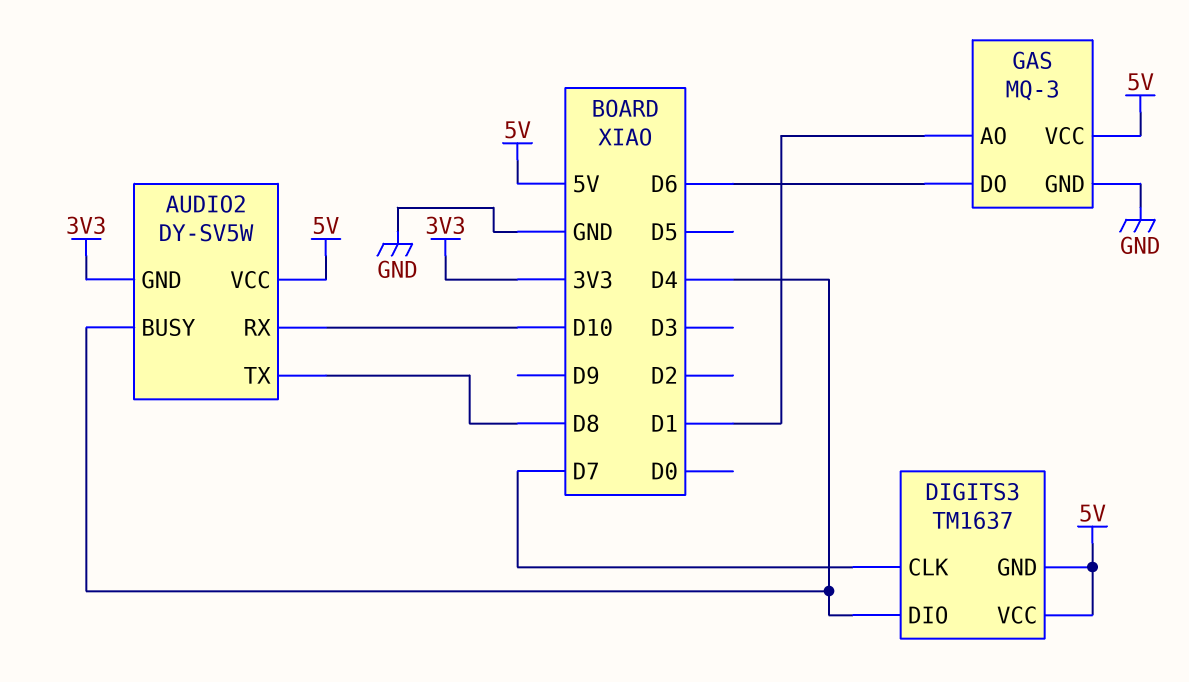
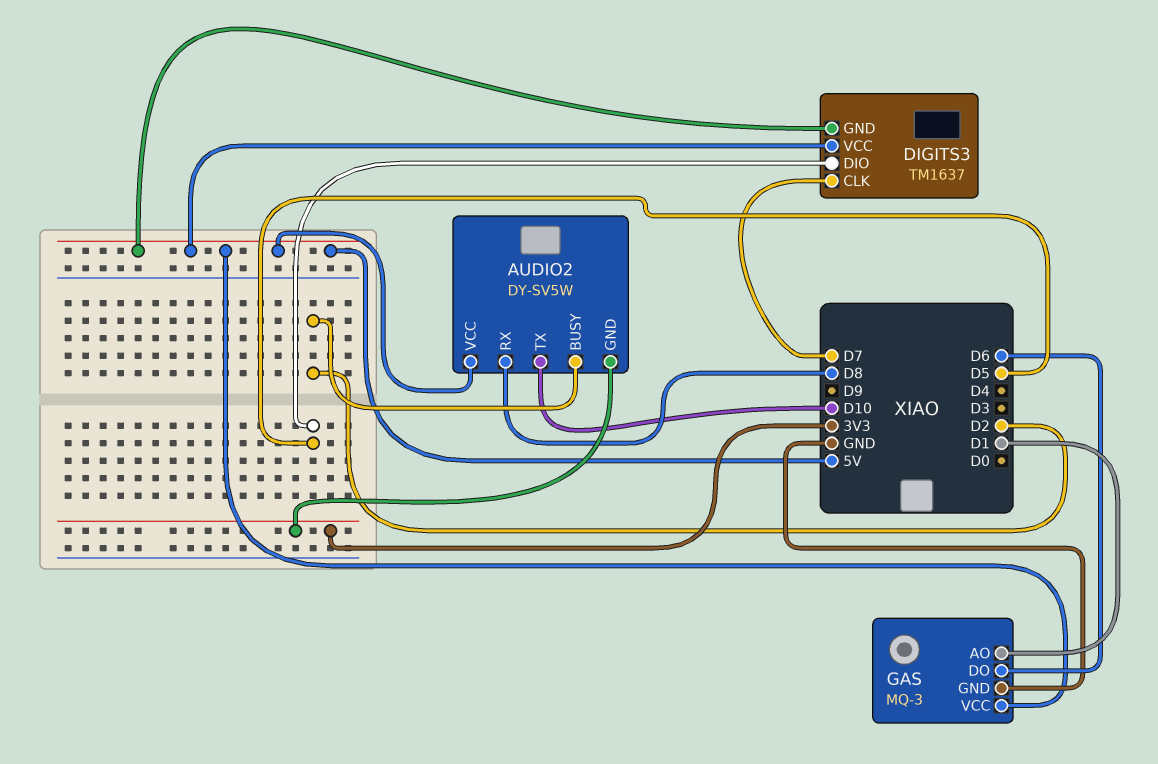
AUDIO2 pin BUSY: D4 -> D2
AUDIO2 pin RX: D10 -> D8
AUDIO2 pin TX: D8 -> D10
DIGITS3 pin DIO: D4 -> D5

